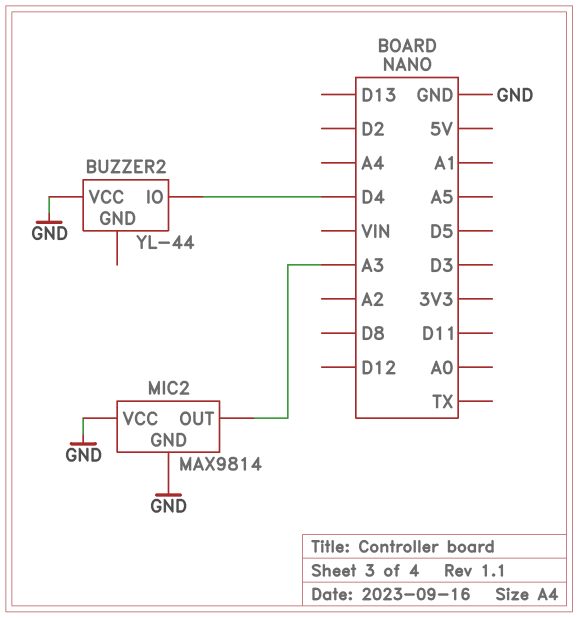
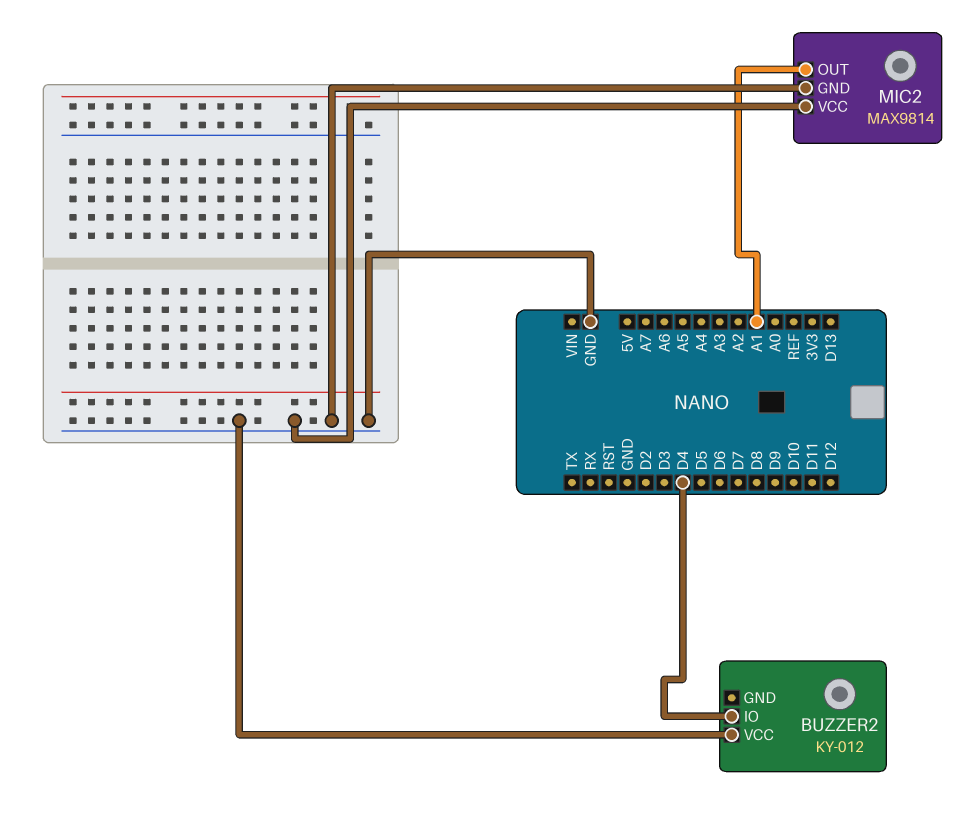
BUZZER2: YL-44 -> KY-012
MIC2 pin OUT: A3 -> A1

